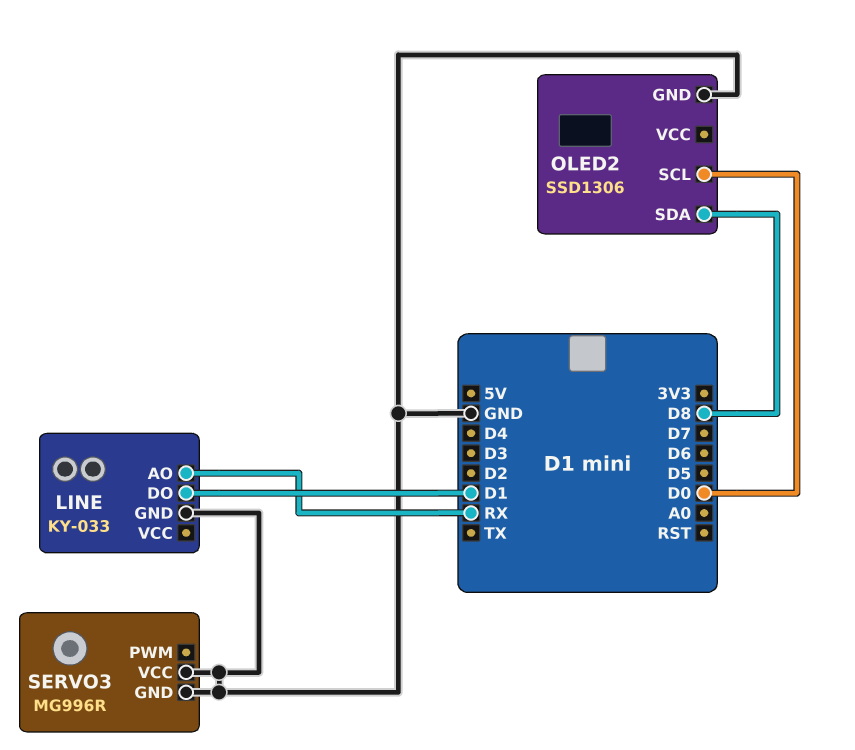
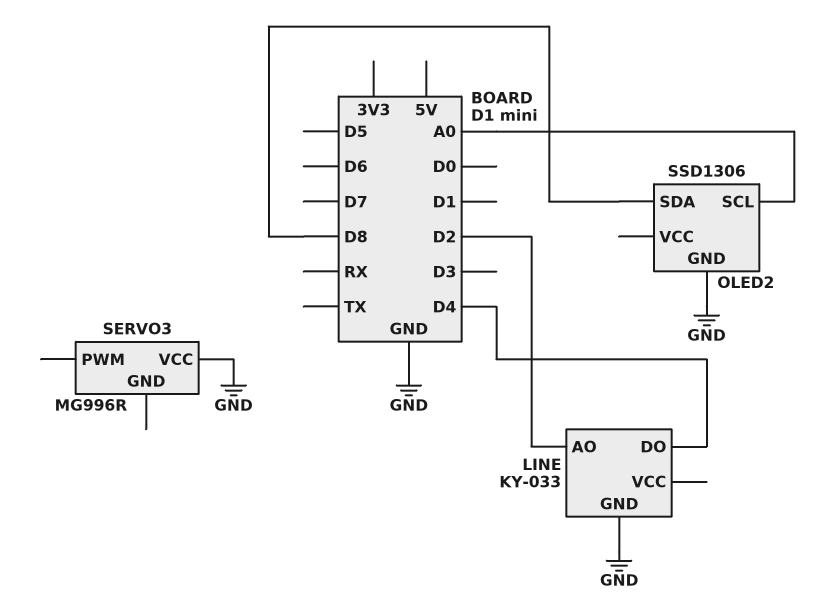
LINE pin AO: RX -> D2
LINE pin DO: D1 -> D4
OLED2 pin SCL: D0 -> A0
SERVO3 pin GND: GND -> none

